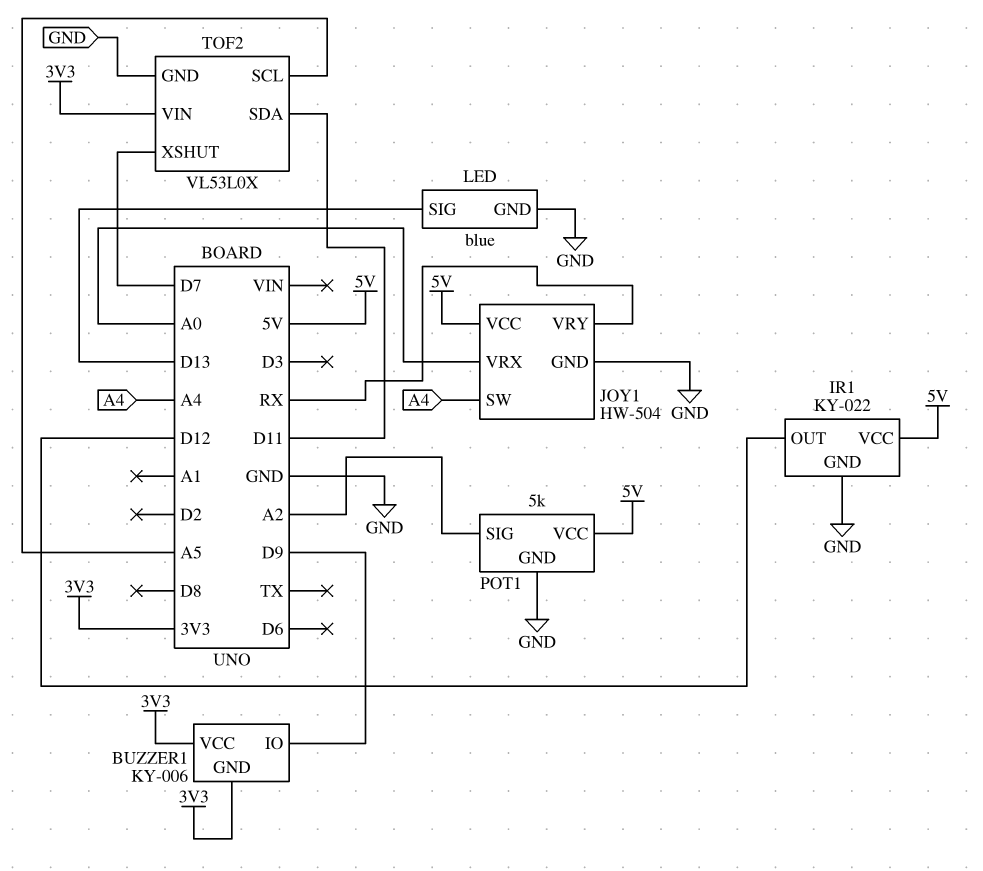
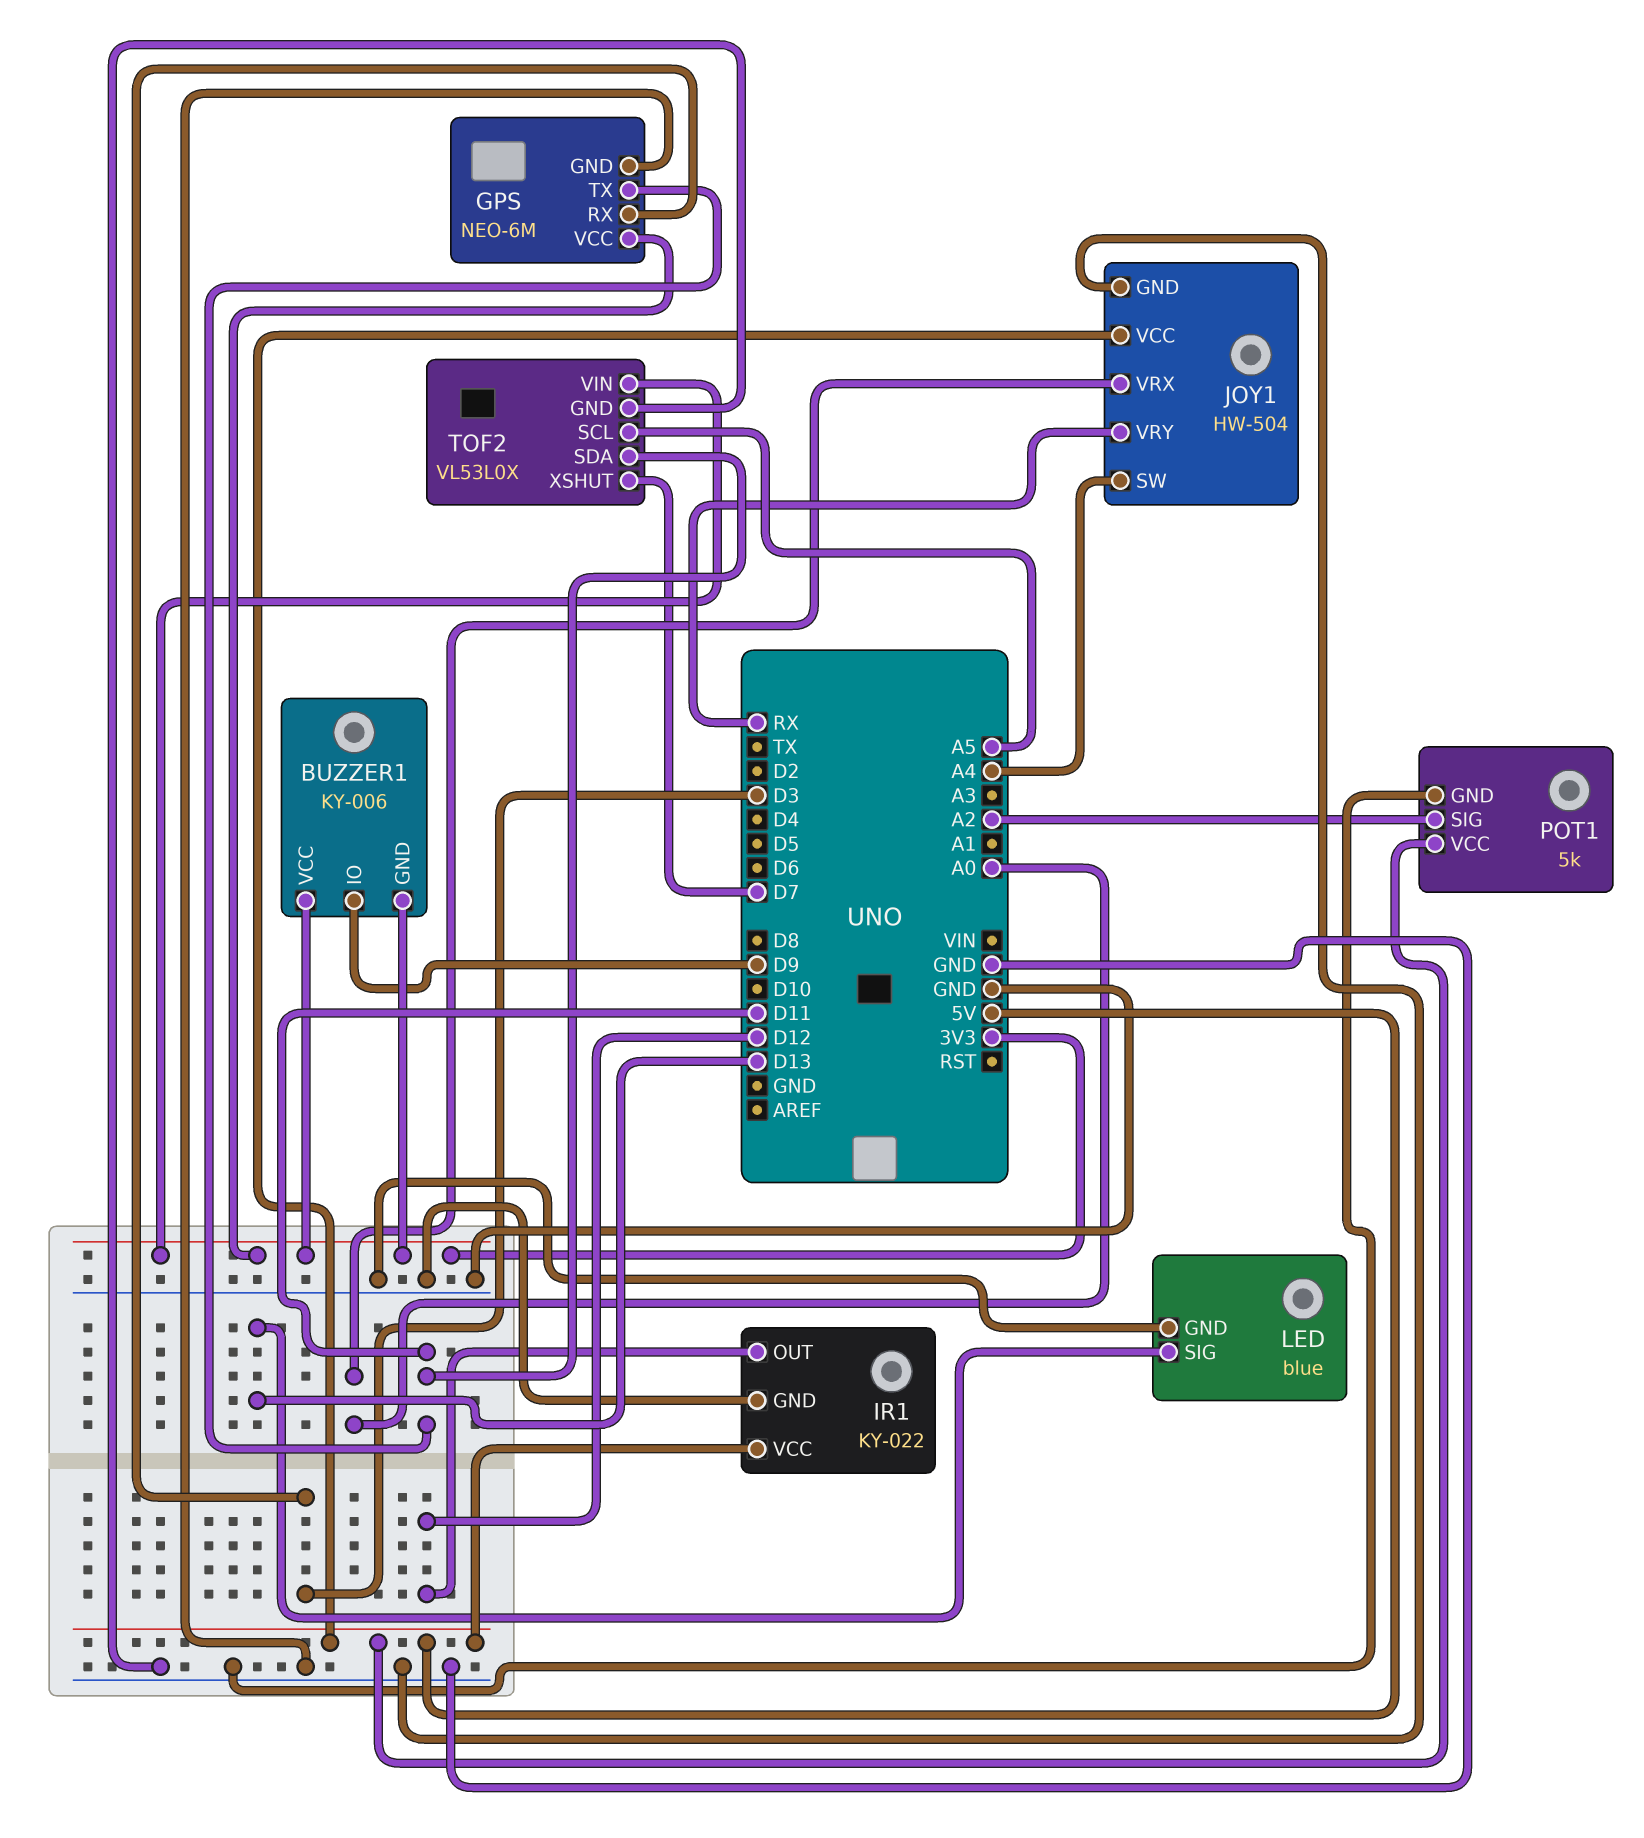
GPS: none -> NEO-6M
GPS pin GND: none -> GND
GPS pin RX: none -> D3
GPS pin TX: none -> D11
GPS pin VCC: none -> 3V3

